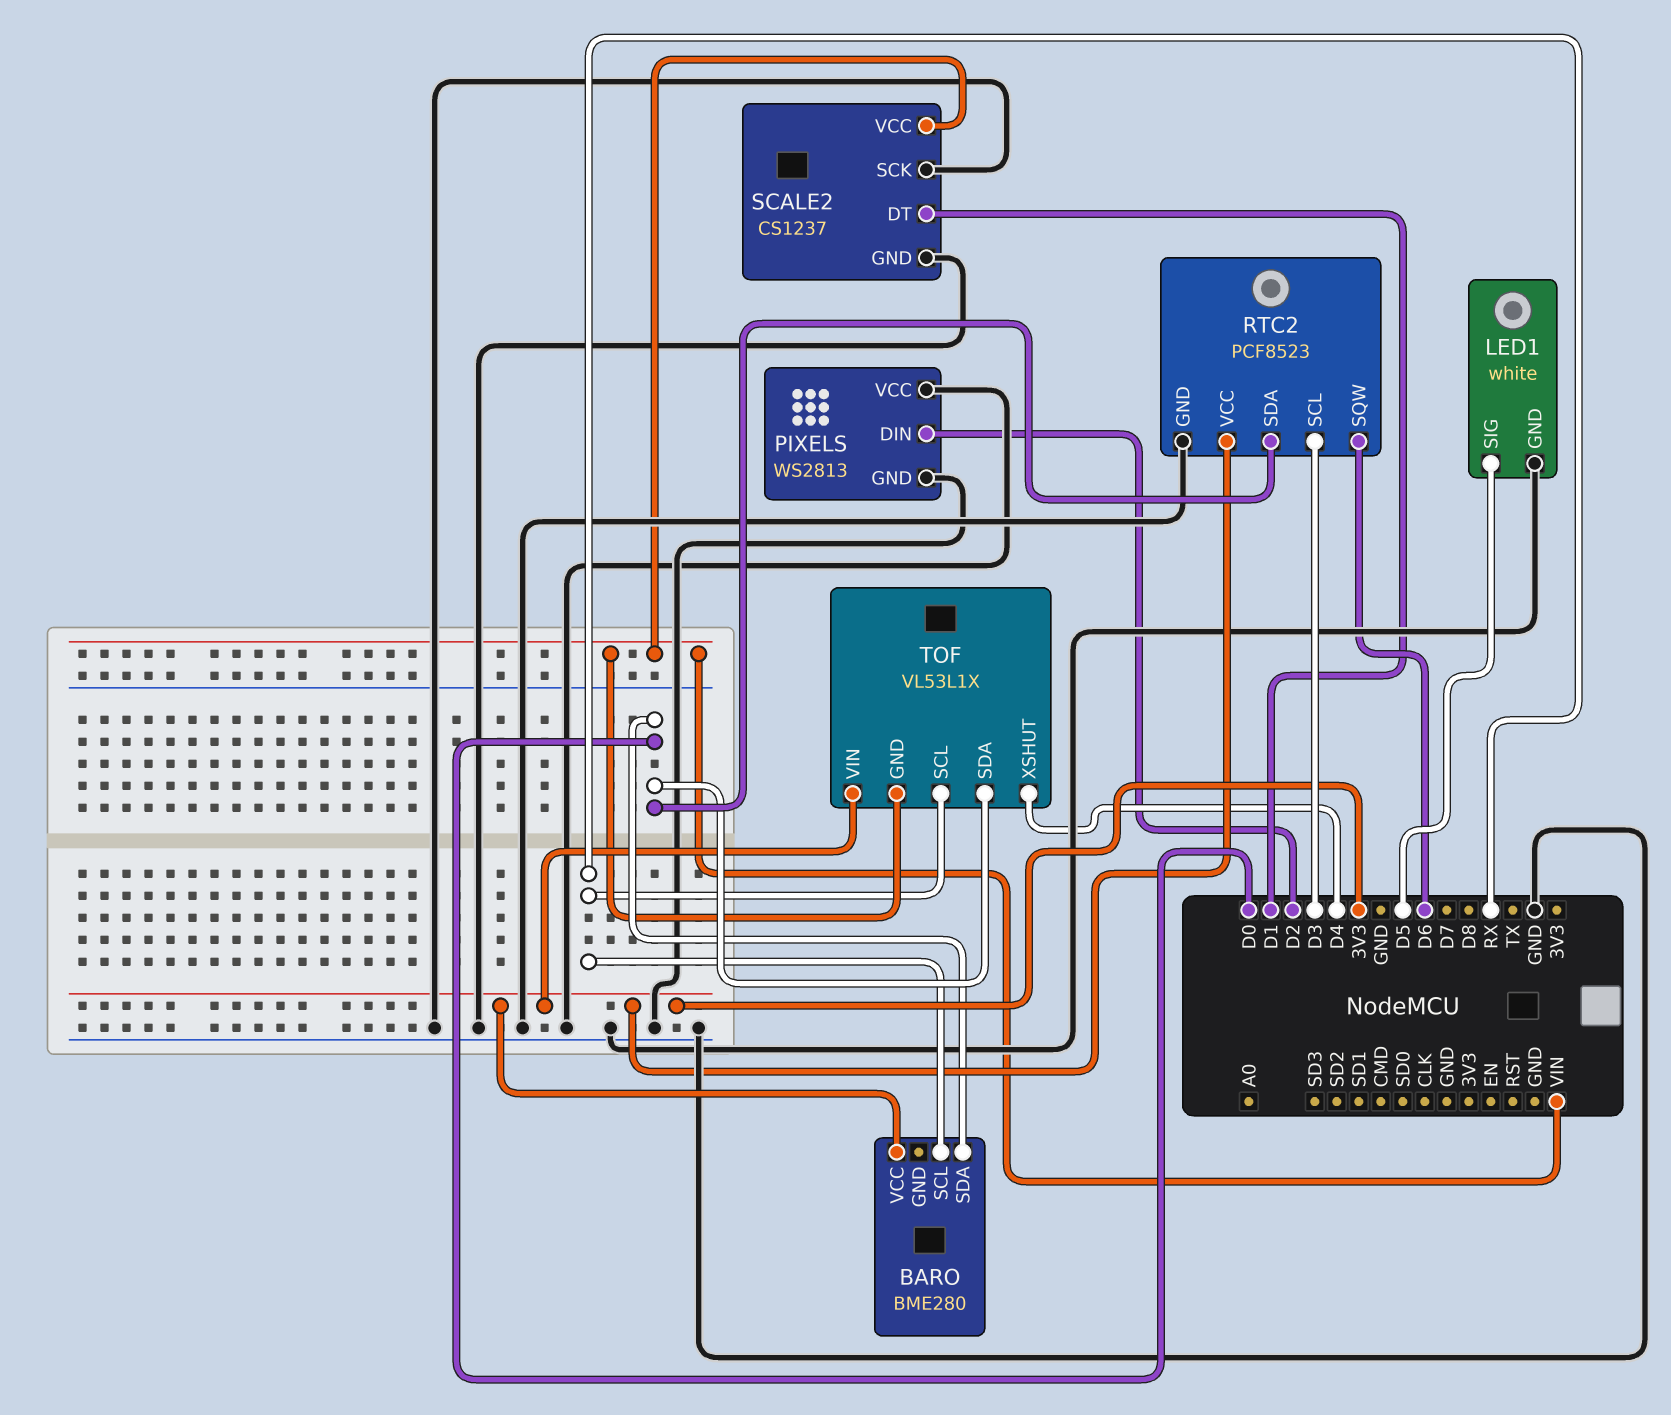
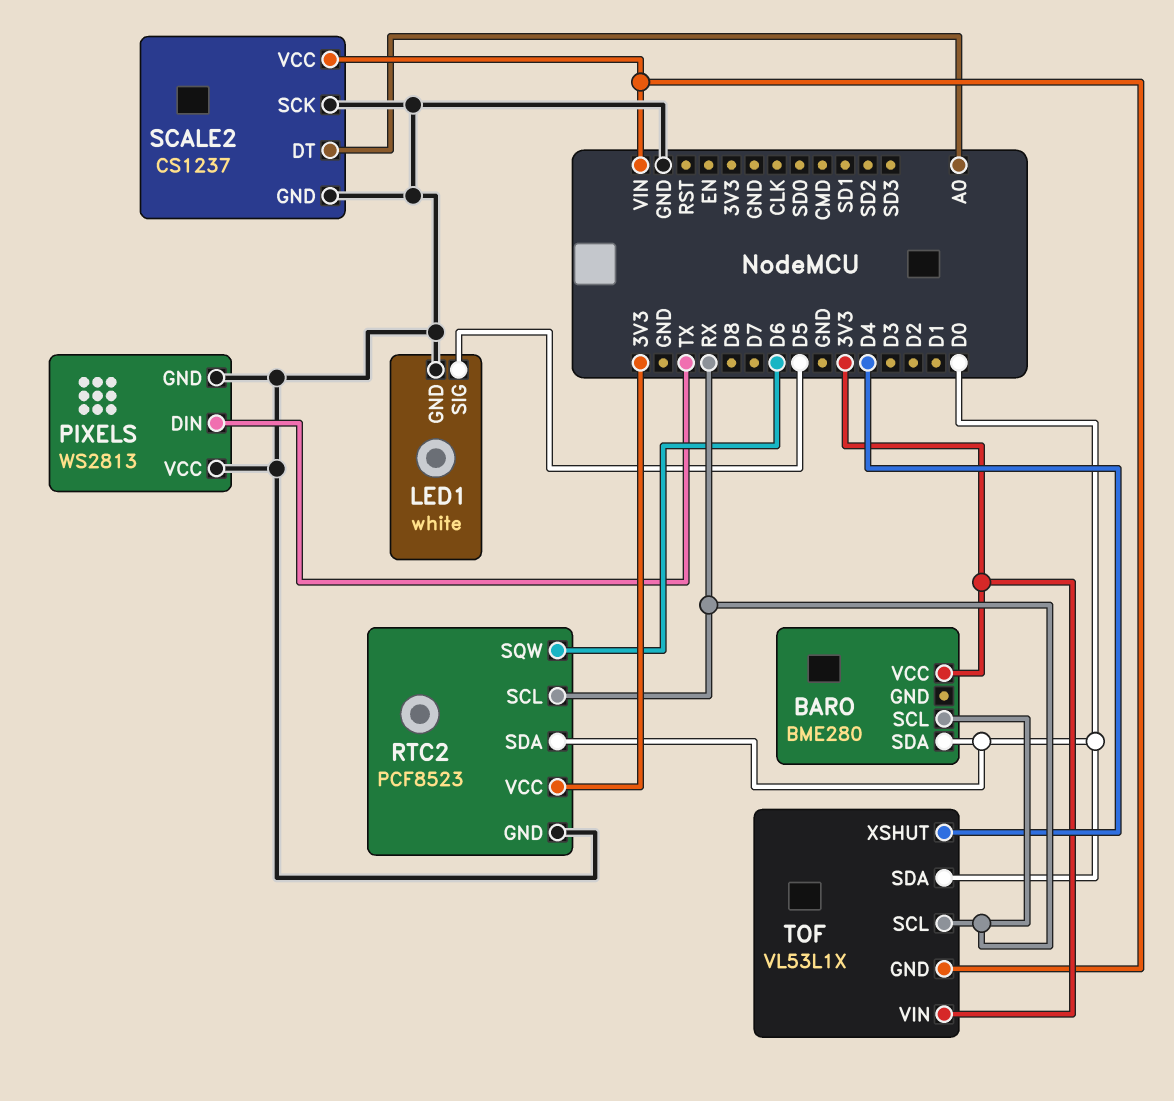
PIXELS pin DIN: D2 -> TX
RTC2 pin SCL: D3 -> RX
SCALE2 pin DT: D1 -> A0

